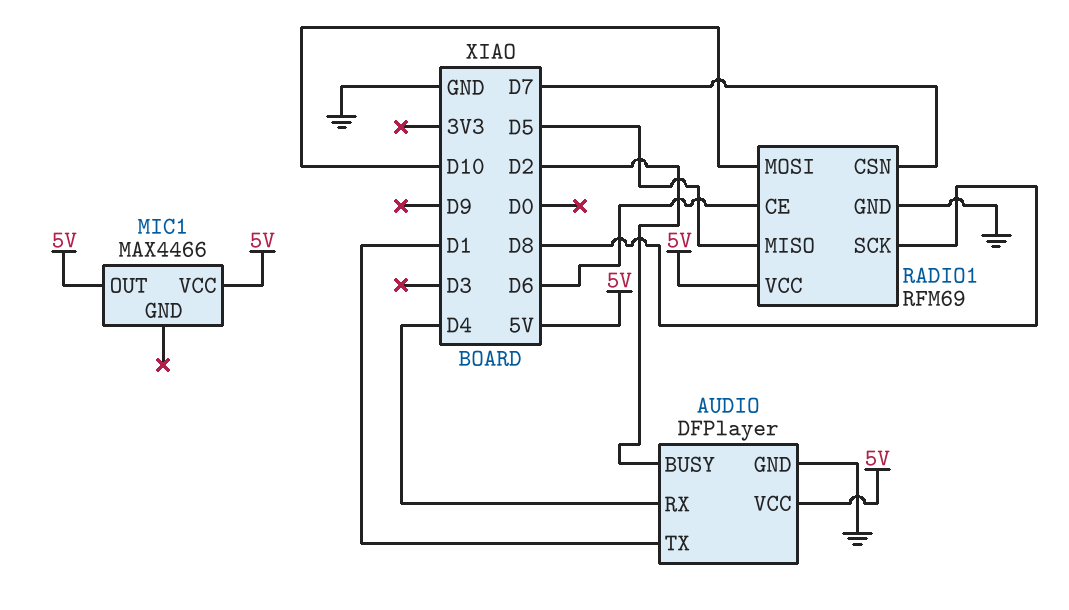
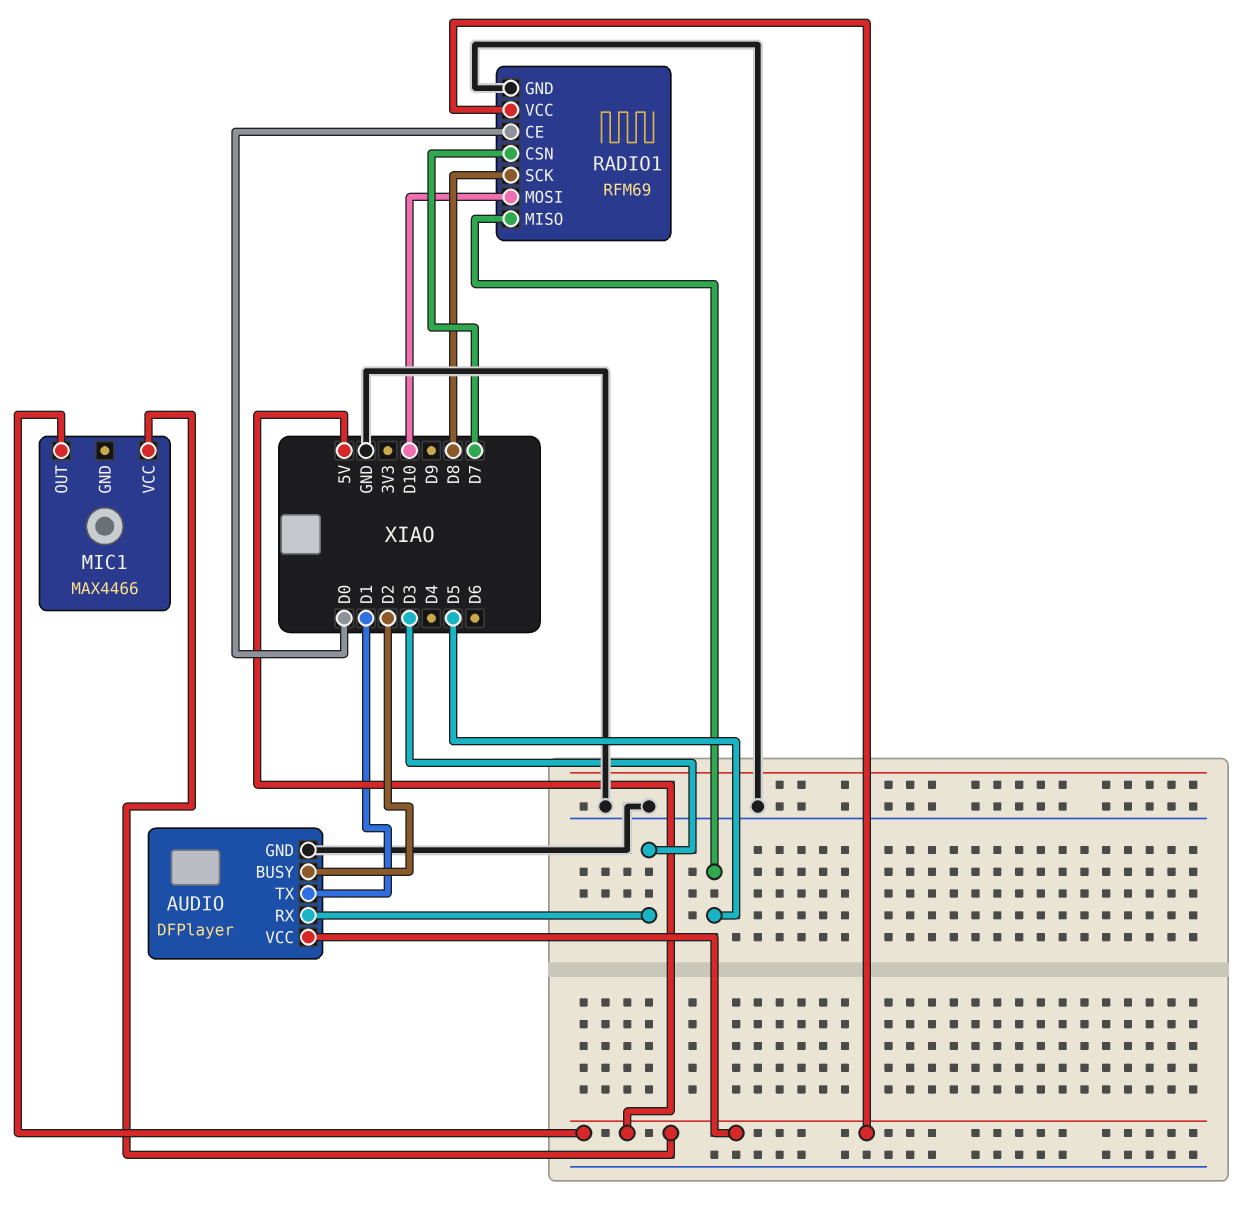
AUDIO pin RX: D4 -> D3
RADIO1 pin CE: D6 -> D0

